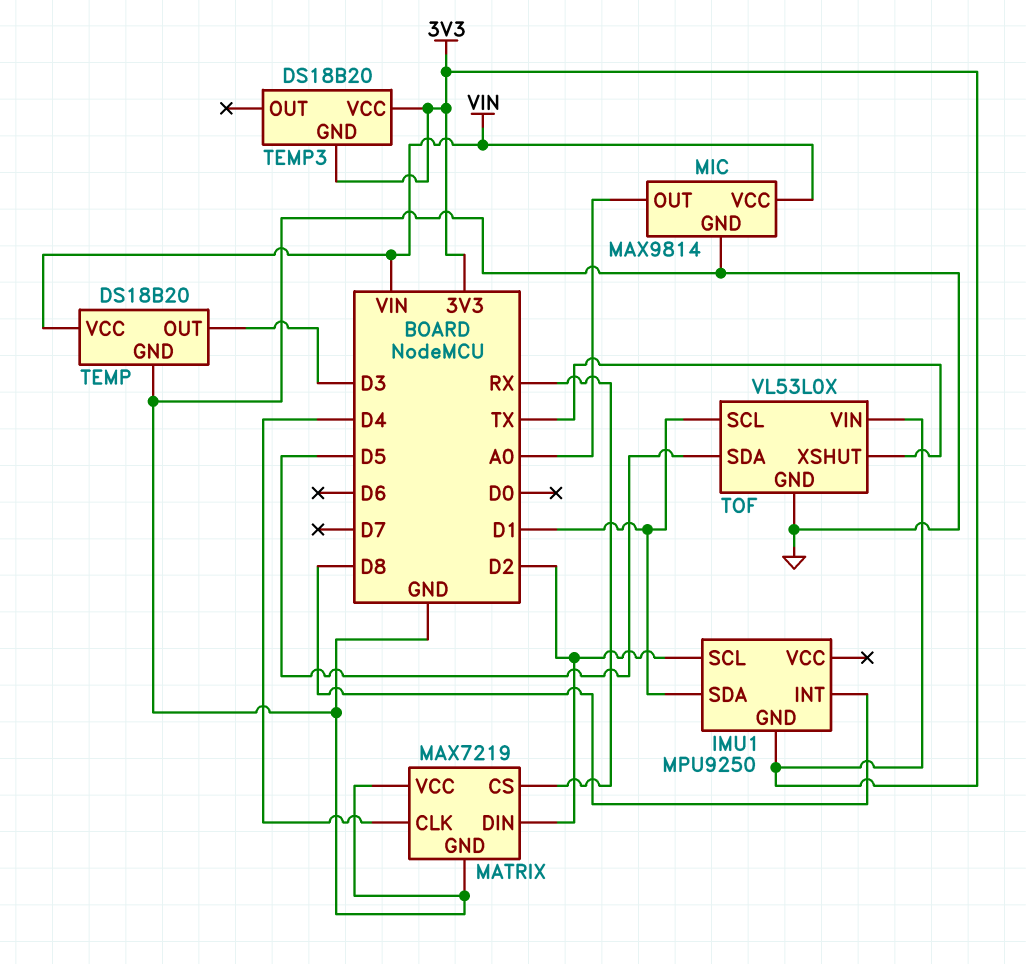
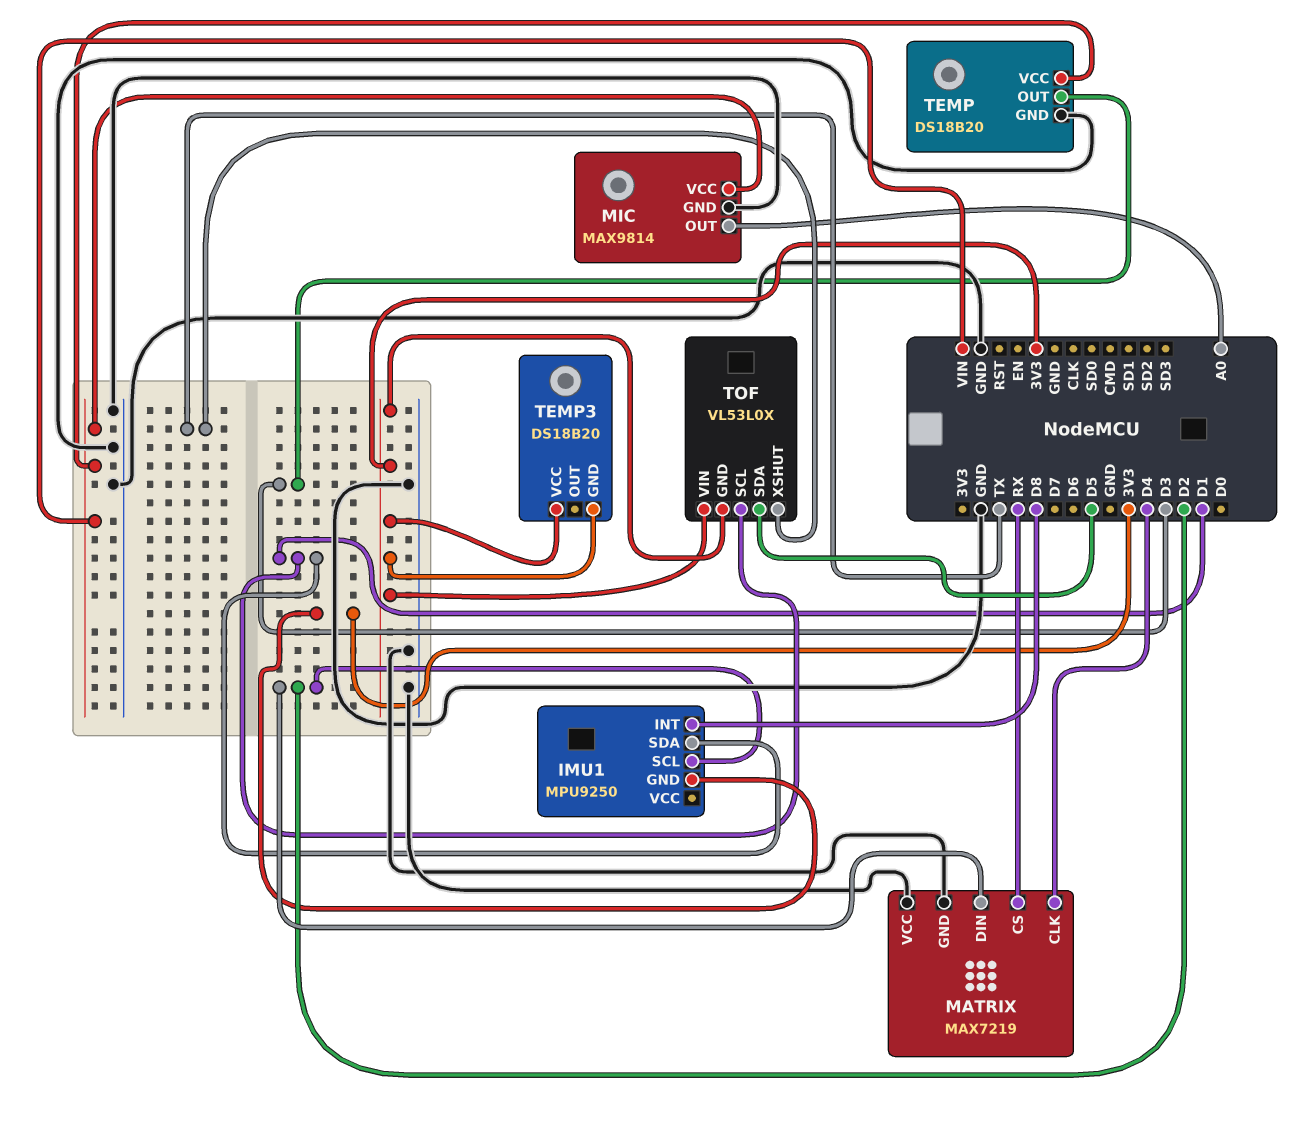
TOF pin GND: GND -> 3V3

